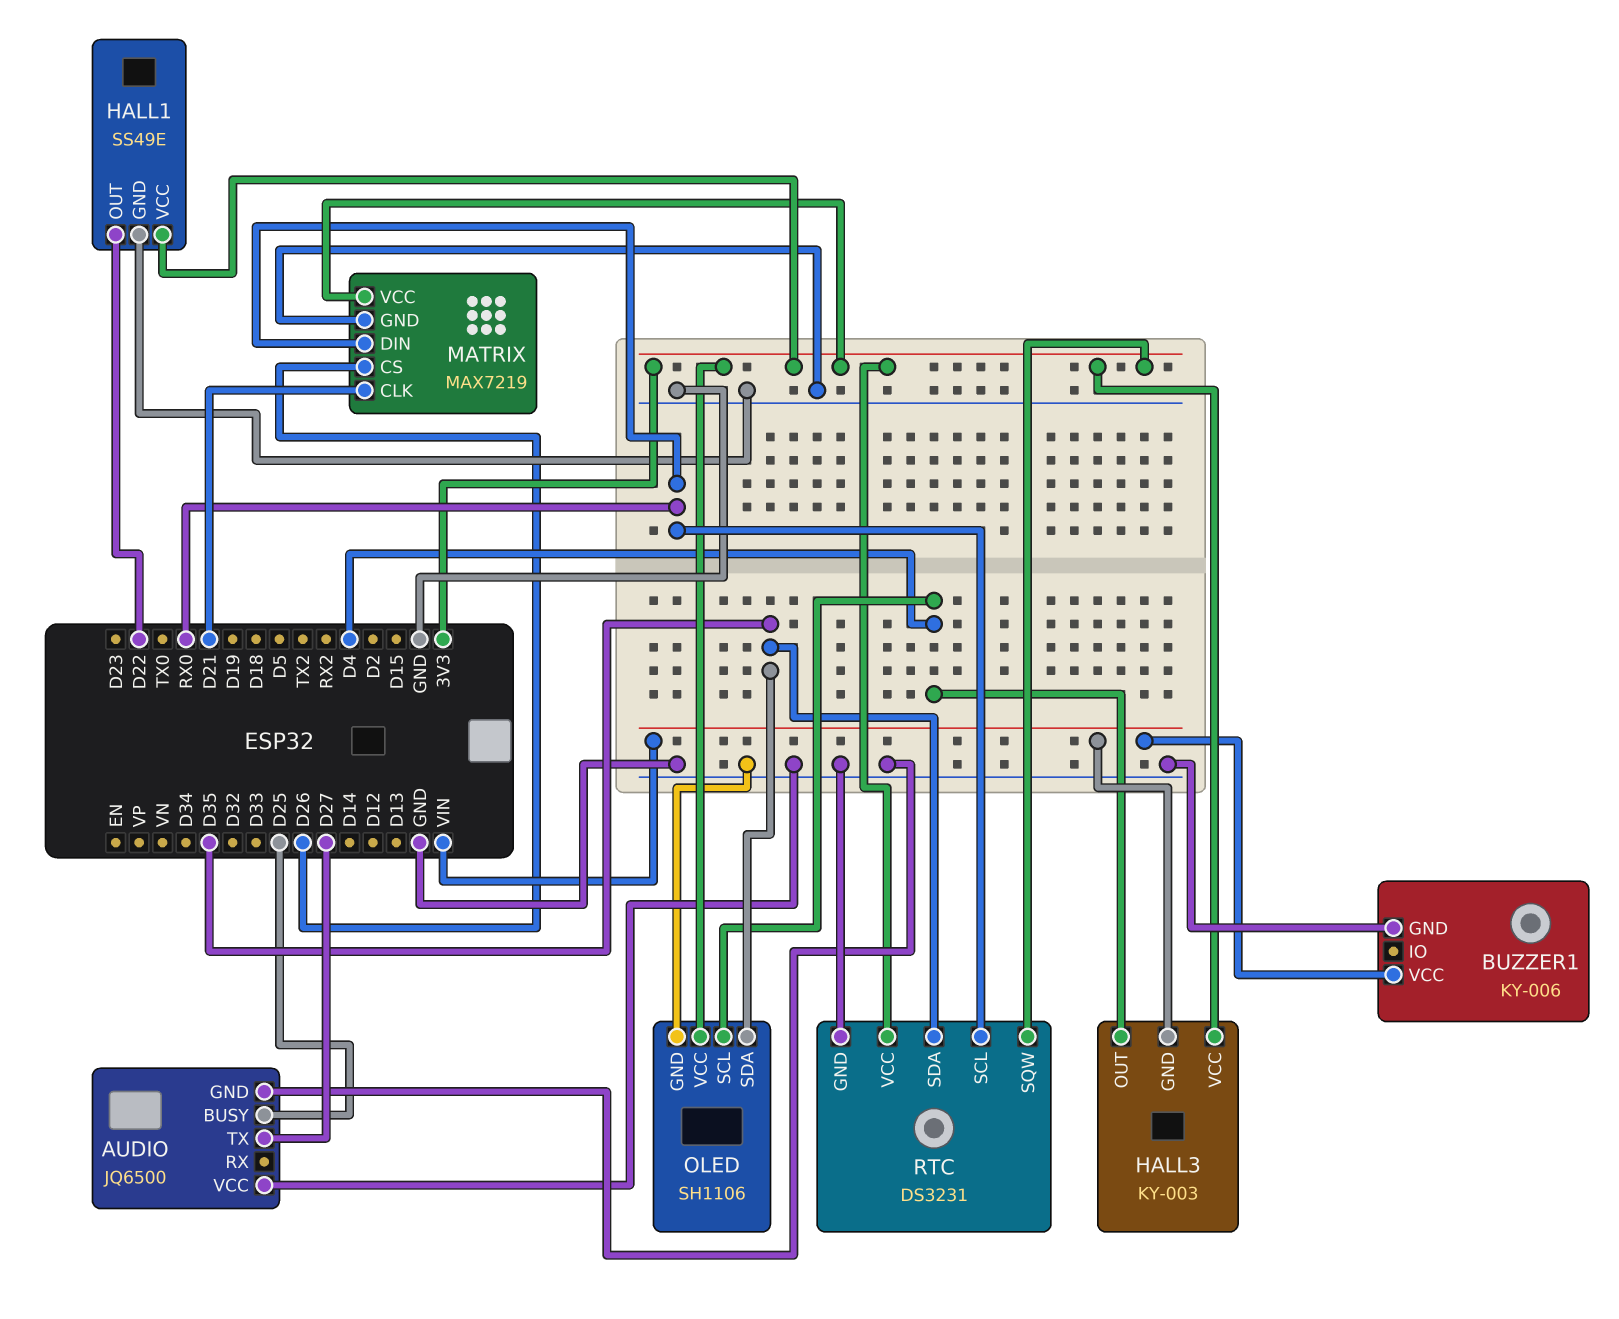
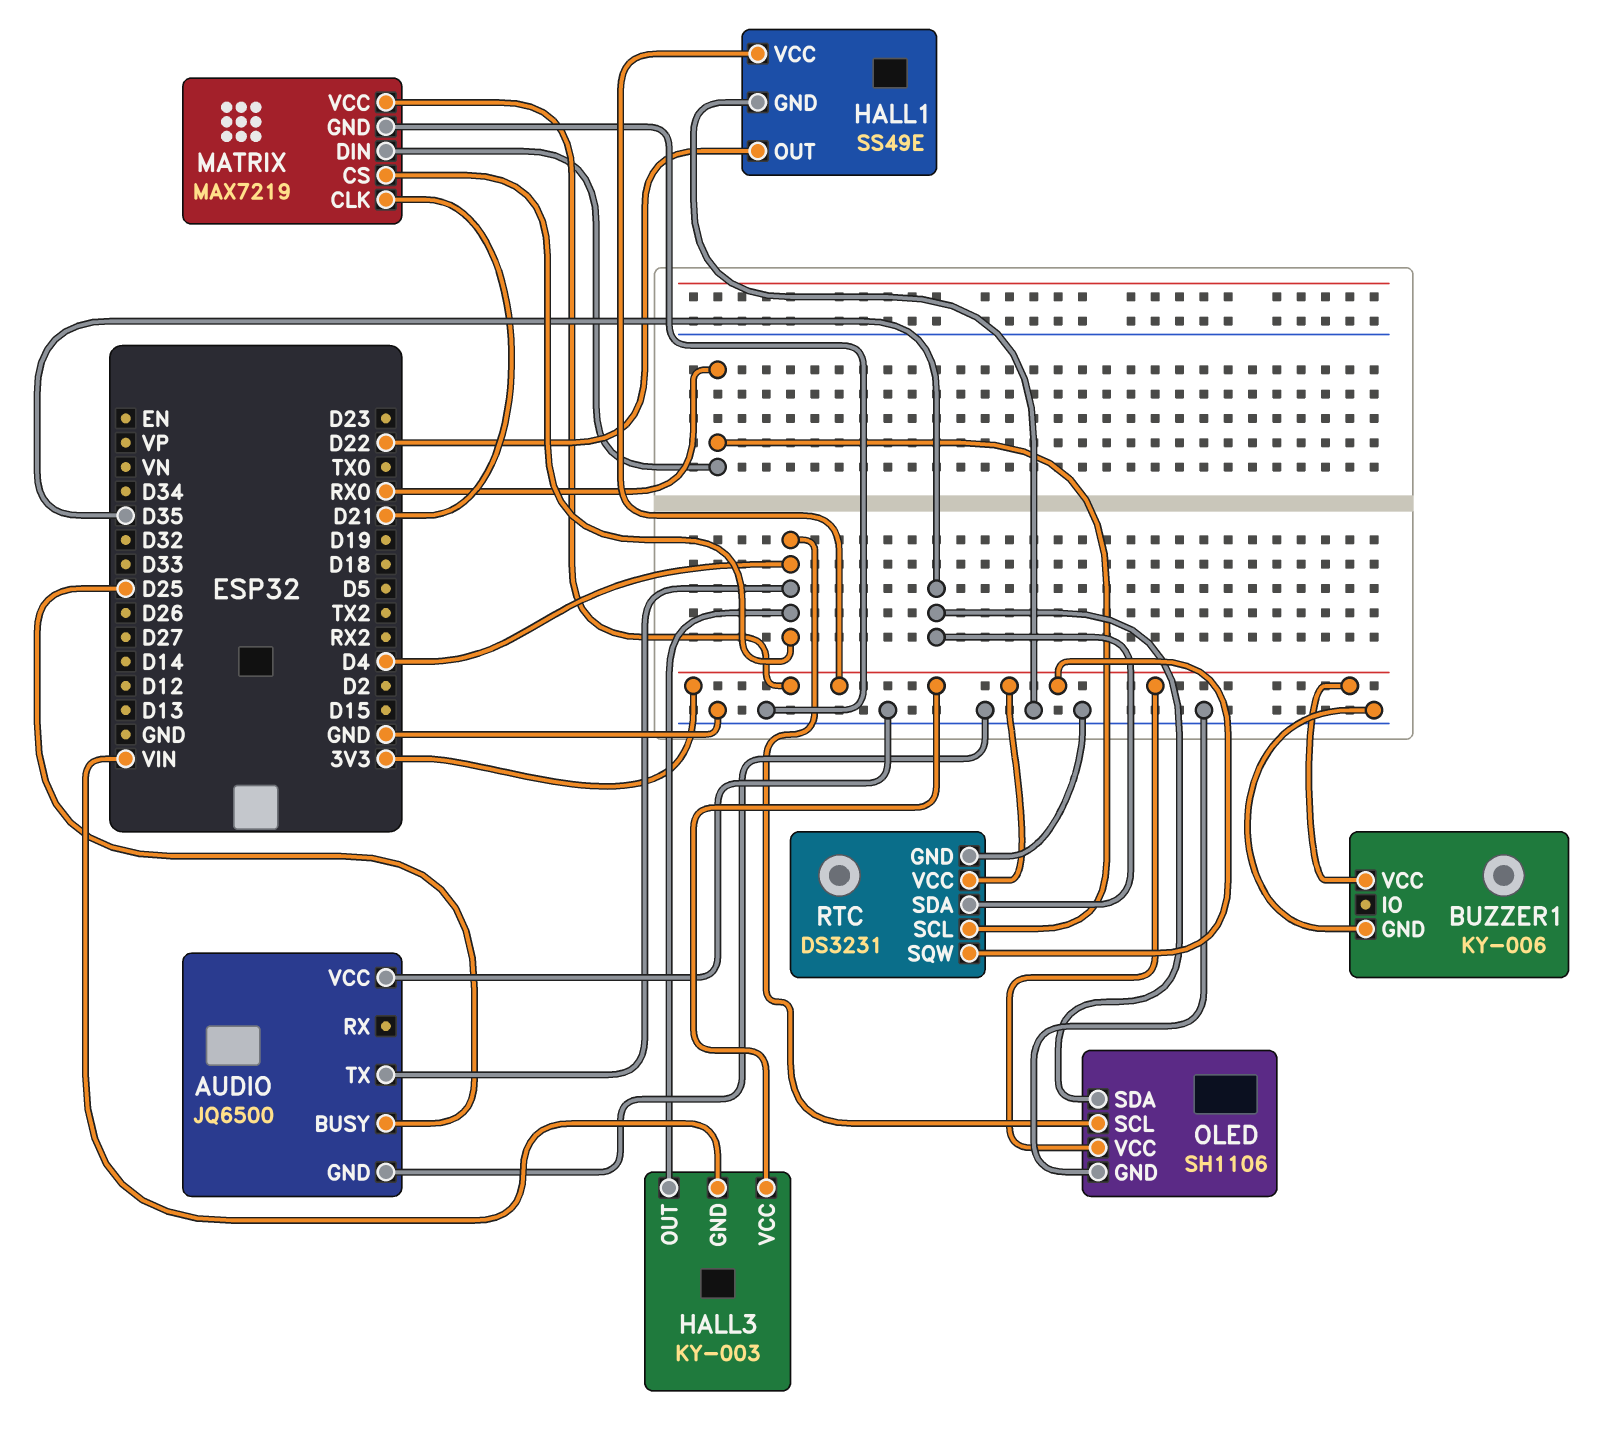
AUDIO pin TX: D27 -> D4
BUZZER1 pin VCC: VIN -> 3V3
MATRIX pin CS: D26 -> D4

